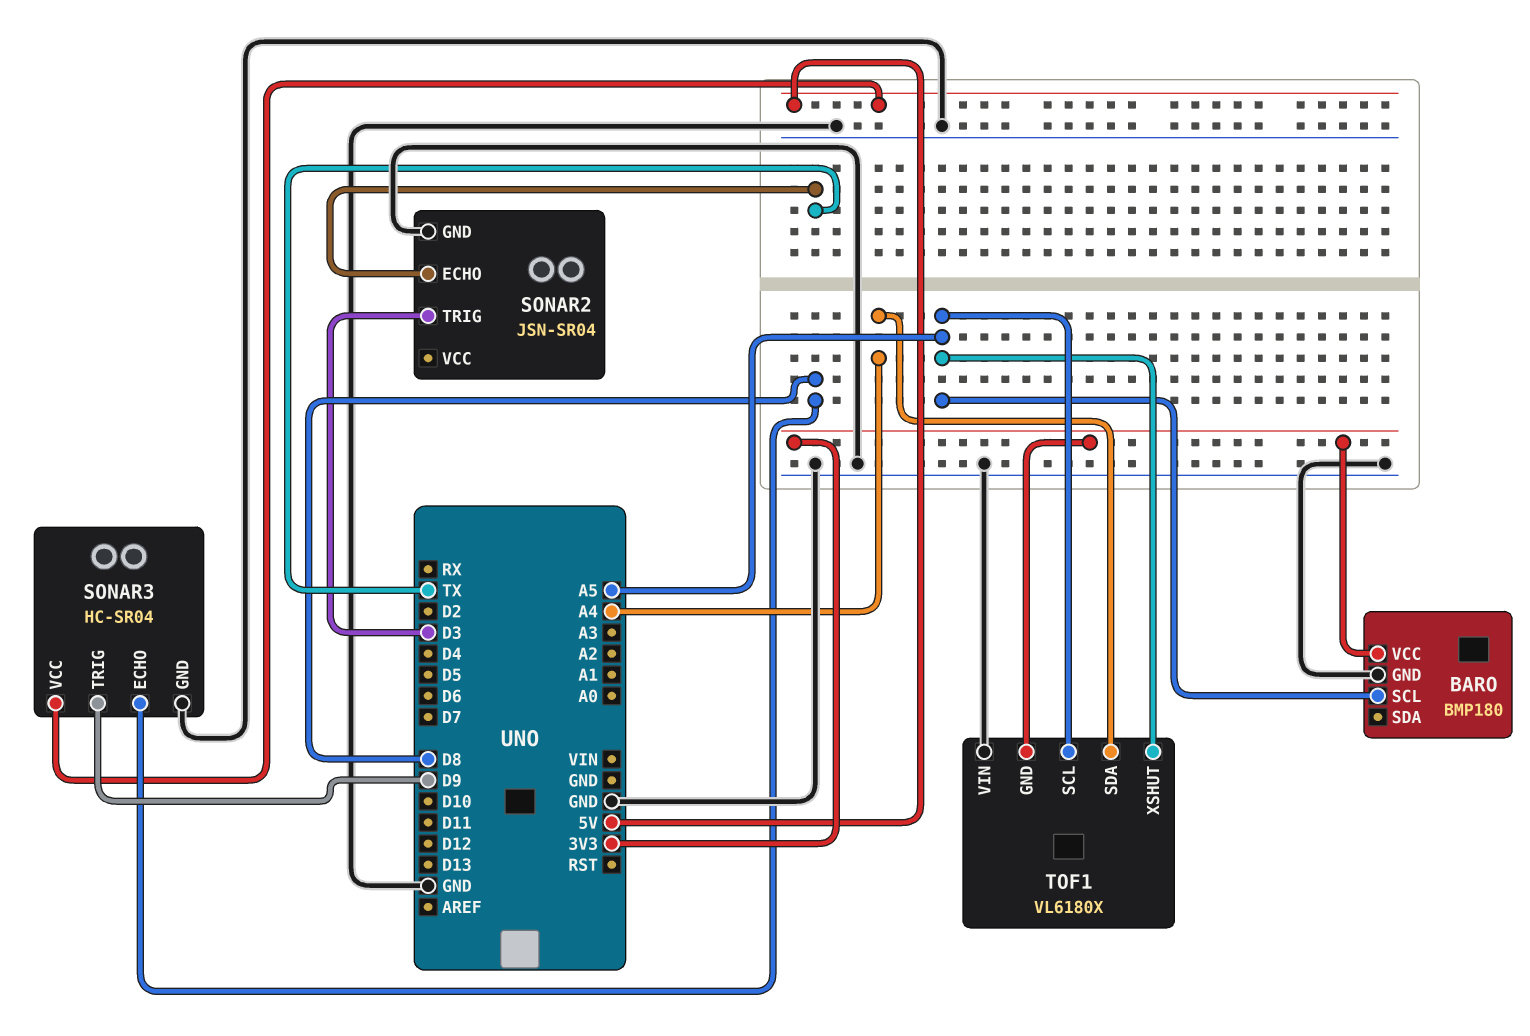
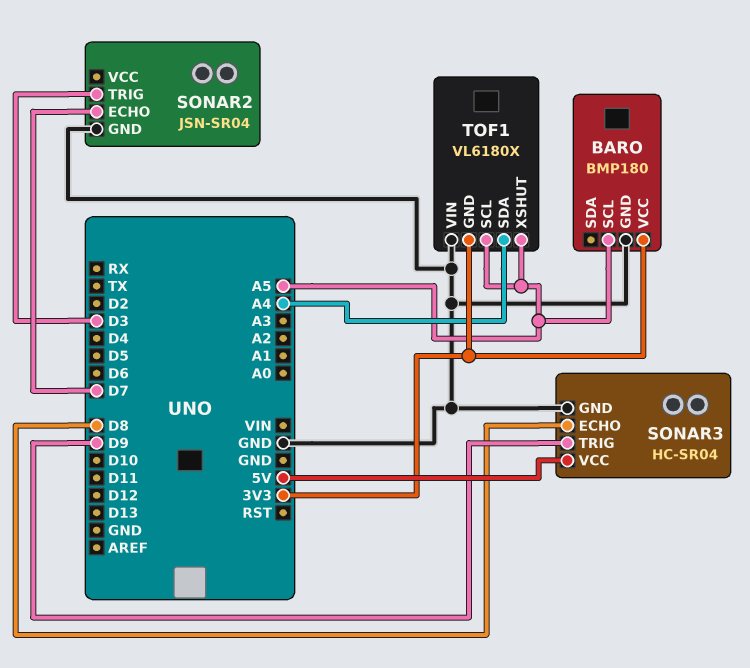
SONAR2 pin ECHO: TX -> D7

